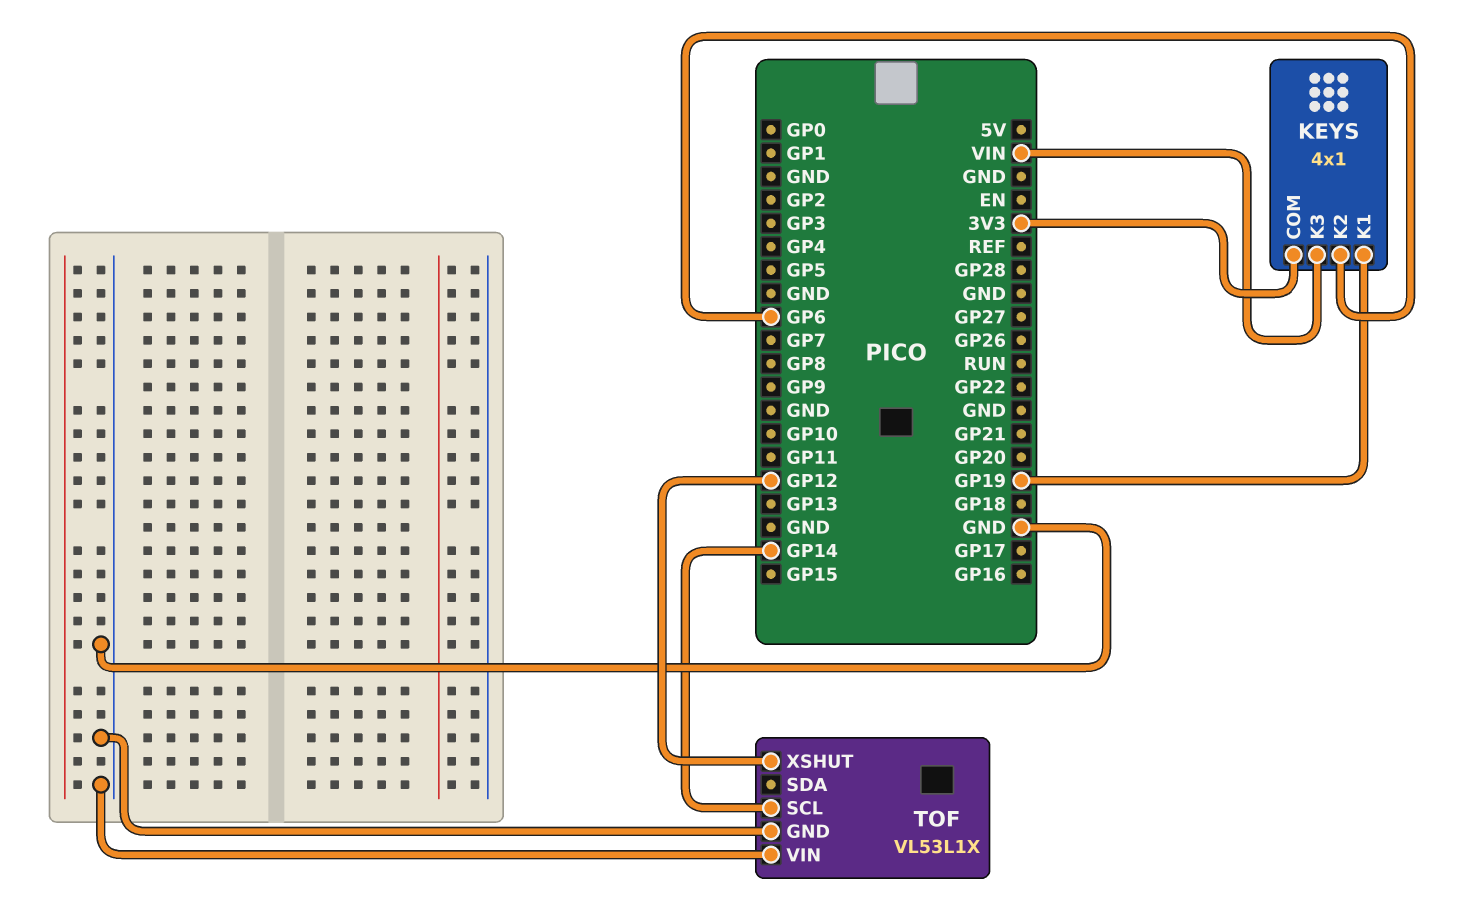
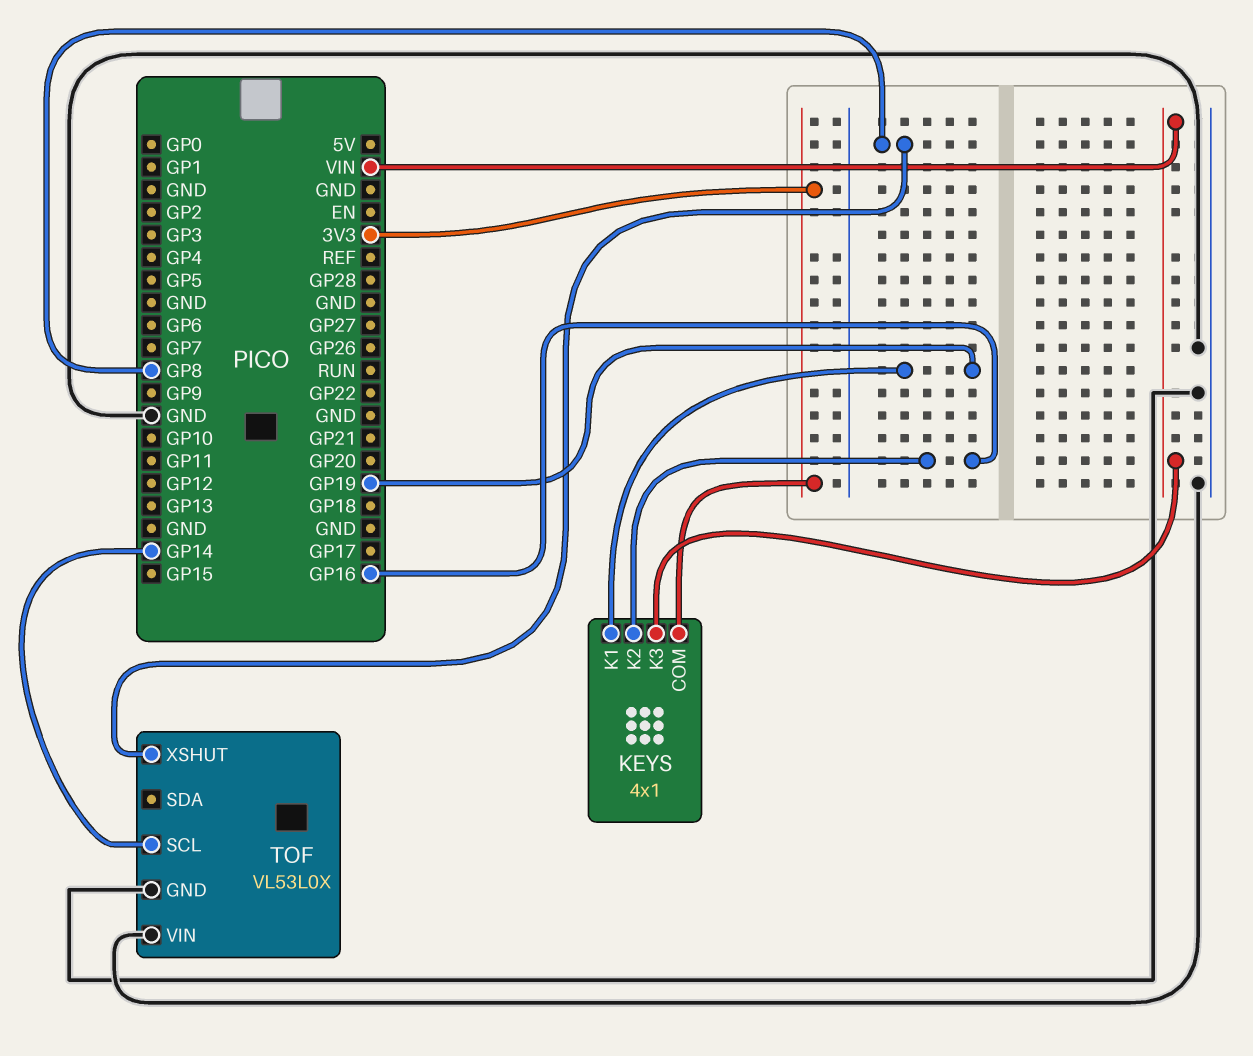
KEYS pin K2: GP6 -> GP16
TOF: VL53L1X -> VL53L0X
TOF pin XSHUT: GP12 -> GP8

